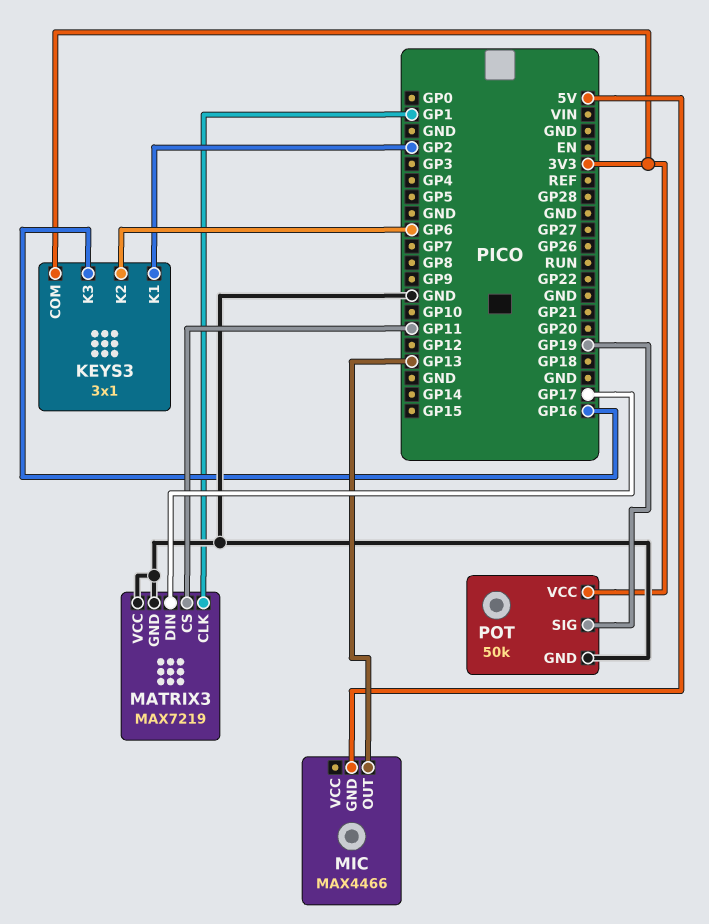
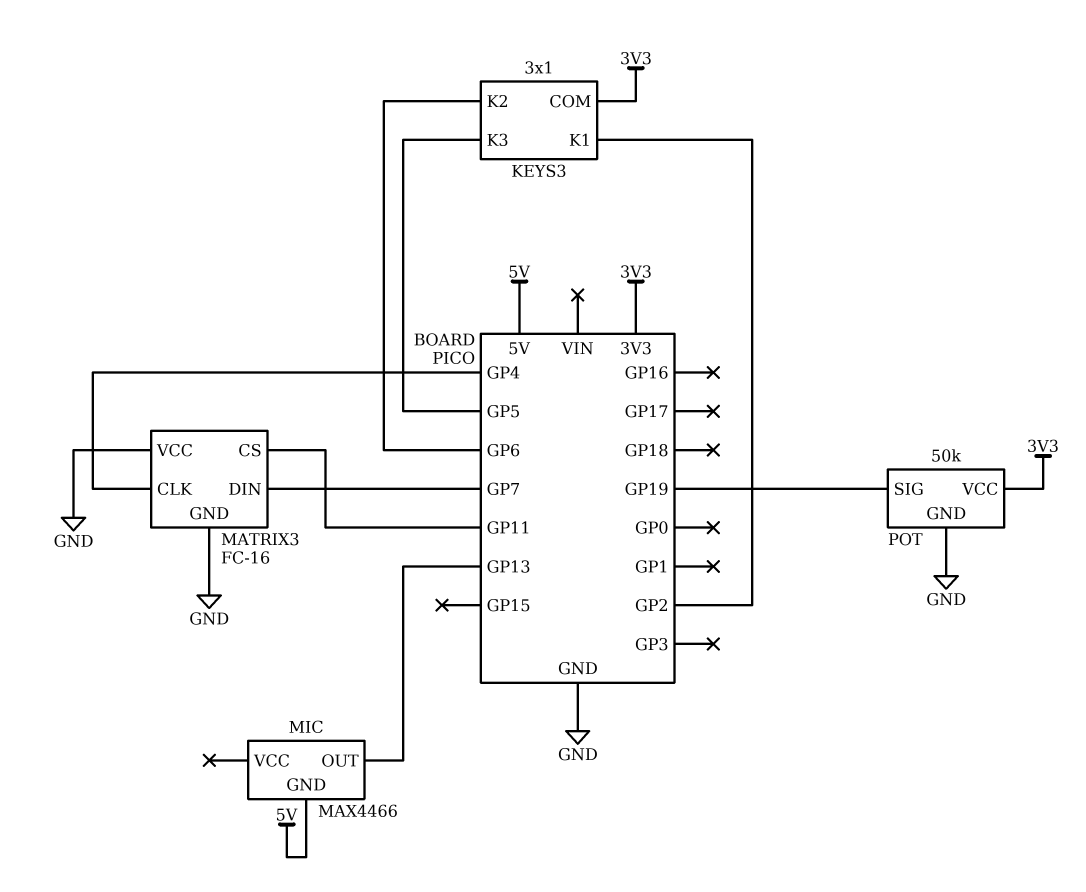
KEYS3 pin K3: GP16 -> GP5
MATRIX3: MAX7219 -> FC-16
MATRIX3 pin CLK: GP1 -> GP4
MATRIX3 pin DIN: GP17 -> GP7

